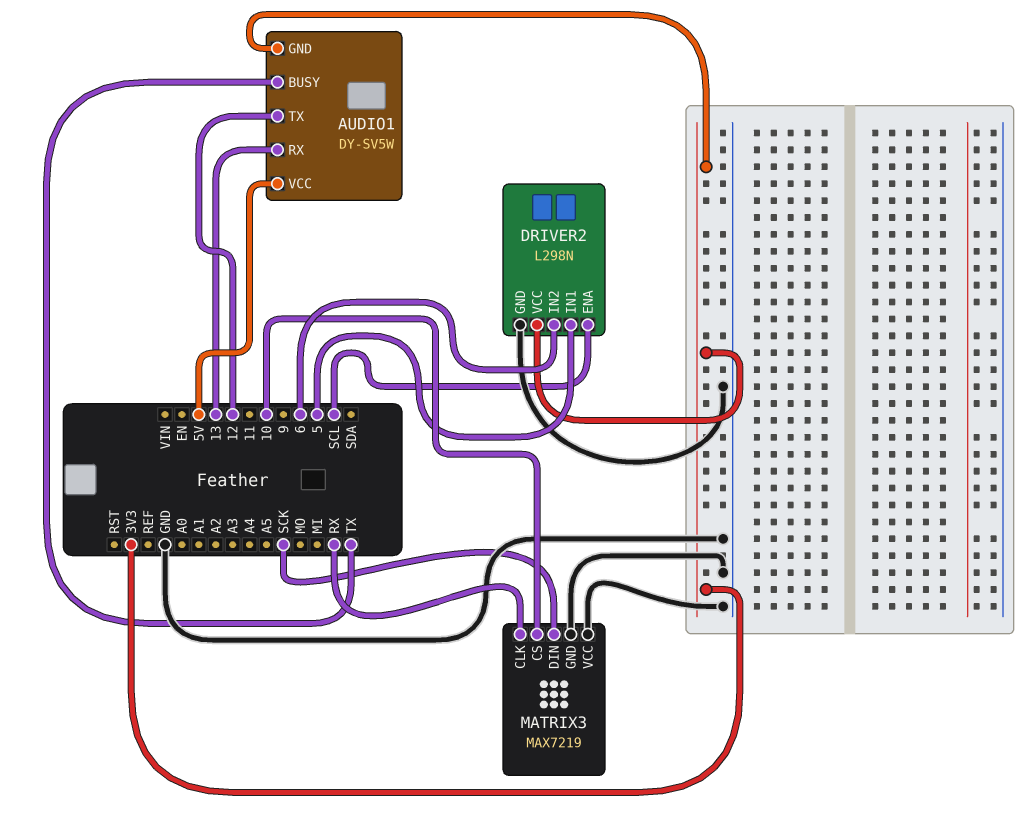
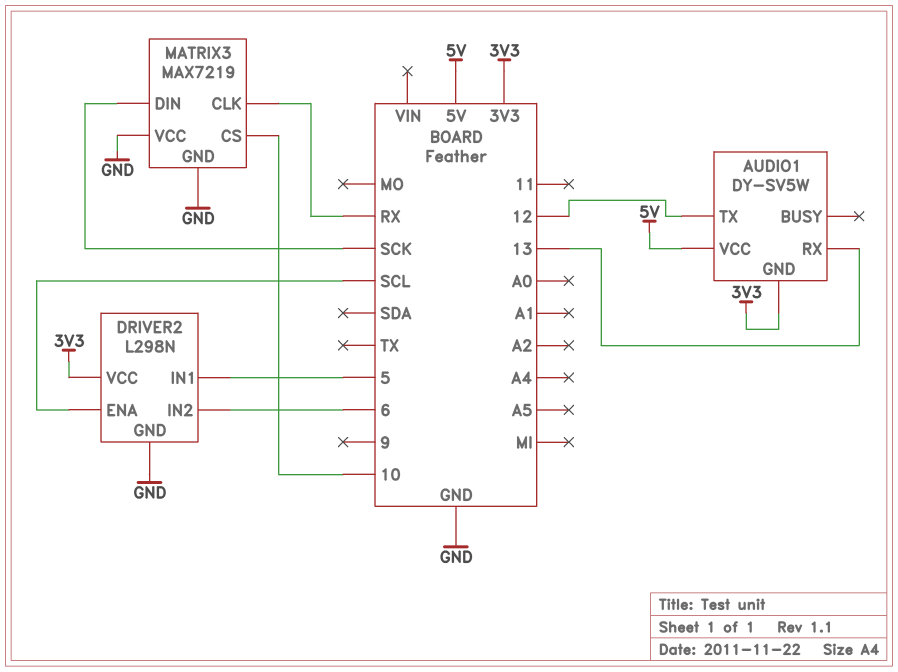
AUDIO1 pin BUSY: TX -> none

